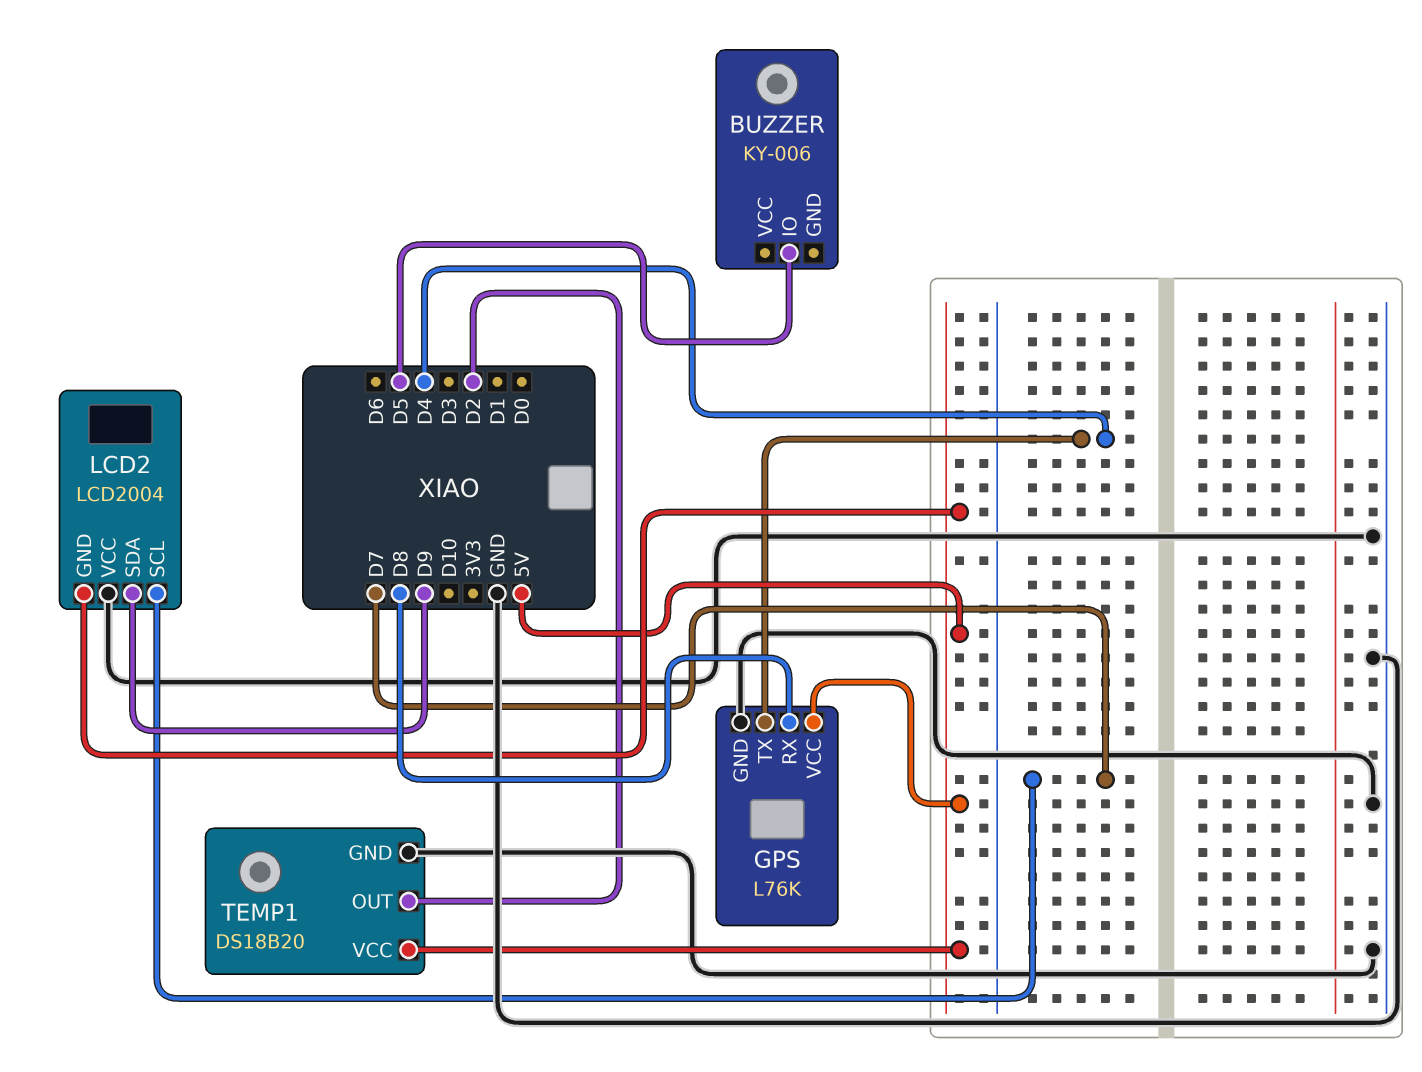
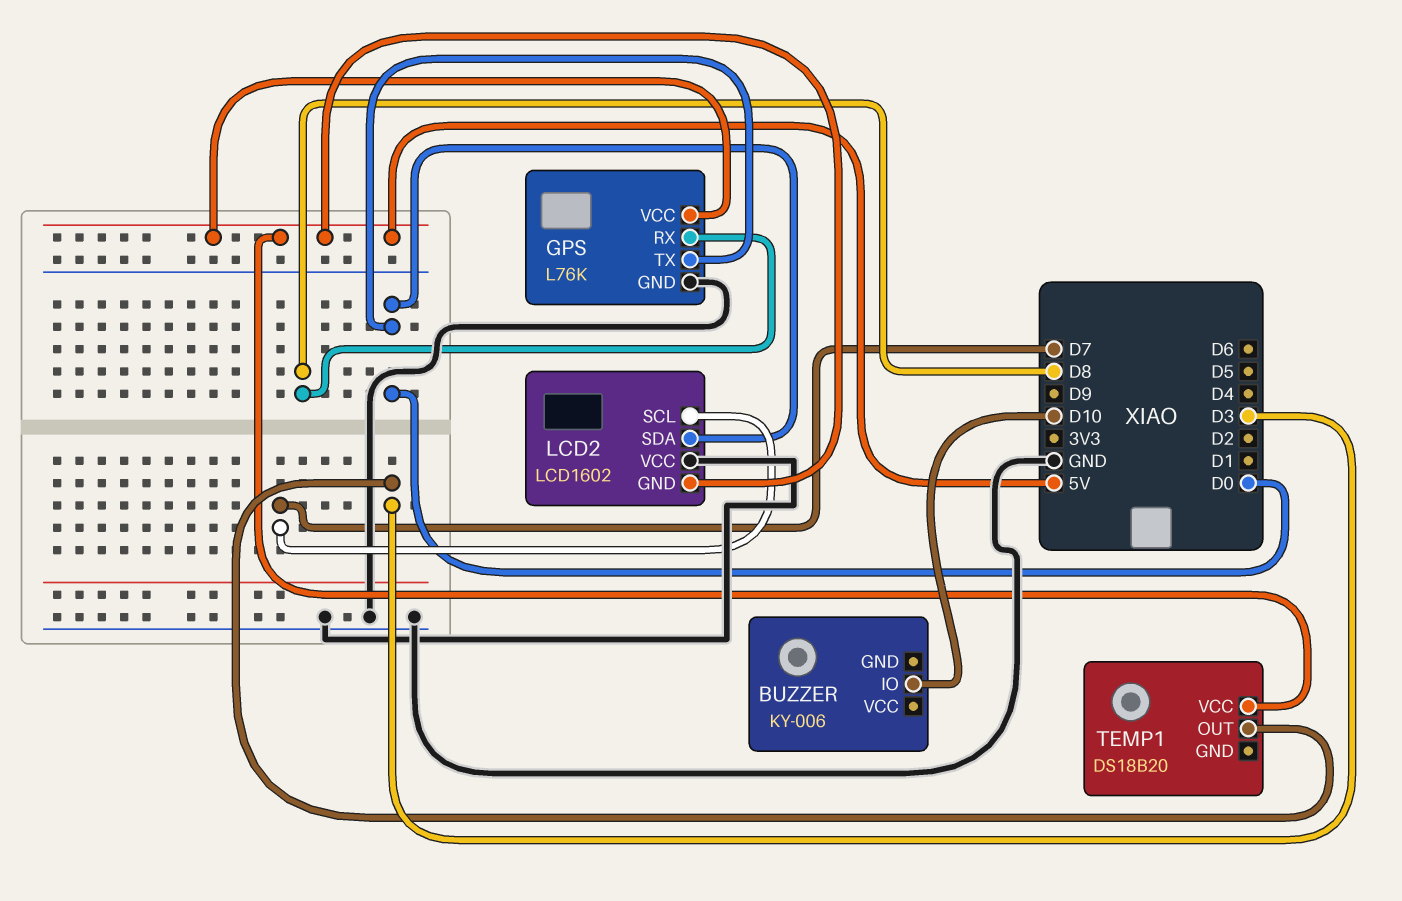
BUZZER pin IO: D5 -> D10
GPS pin TX: D4 -> D0
LCD2: LCD2004 -> LCD1602
LCD2 pin SDA: D9 -> D0
TEMP1 pin GND: GND -> none
TEMP1 pin OUT: D2 -> D3

